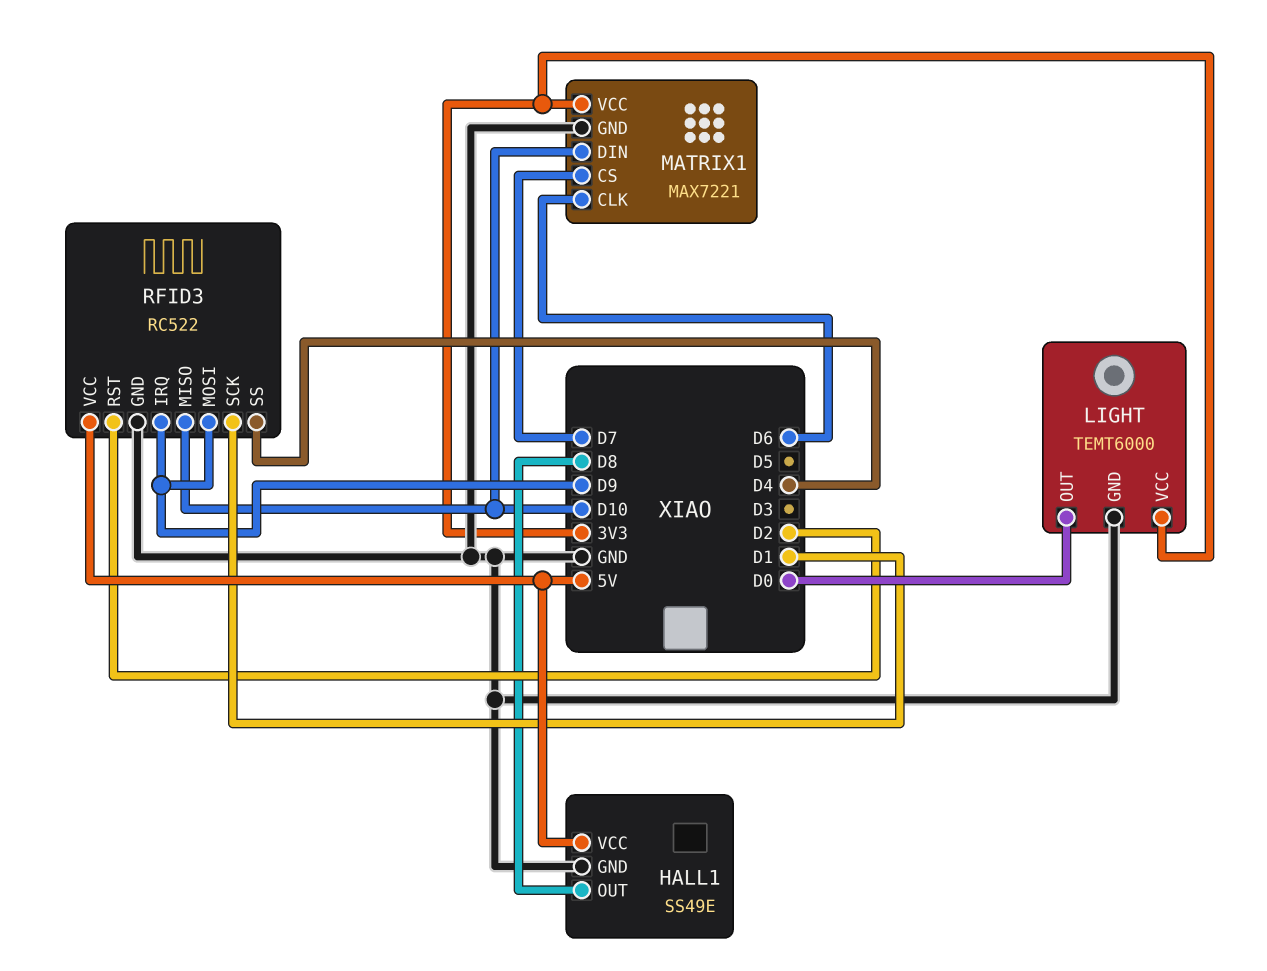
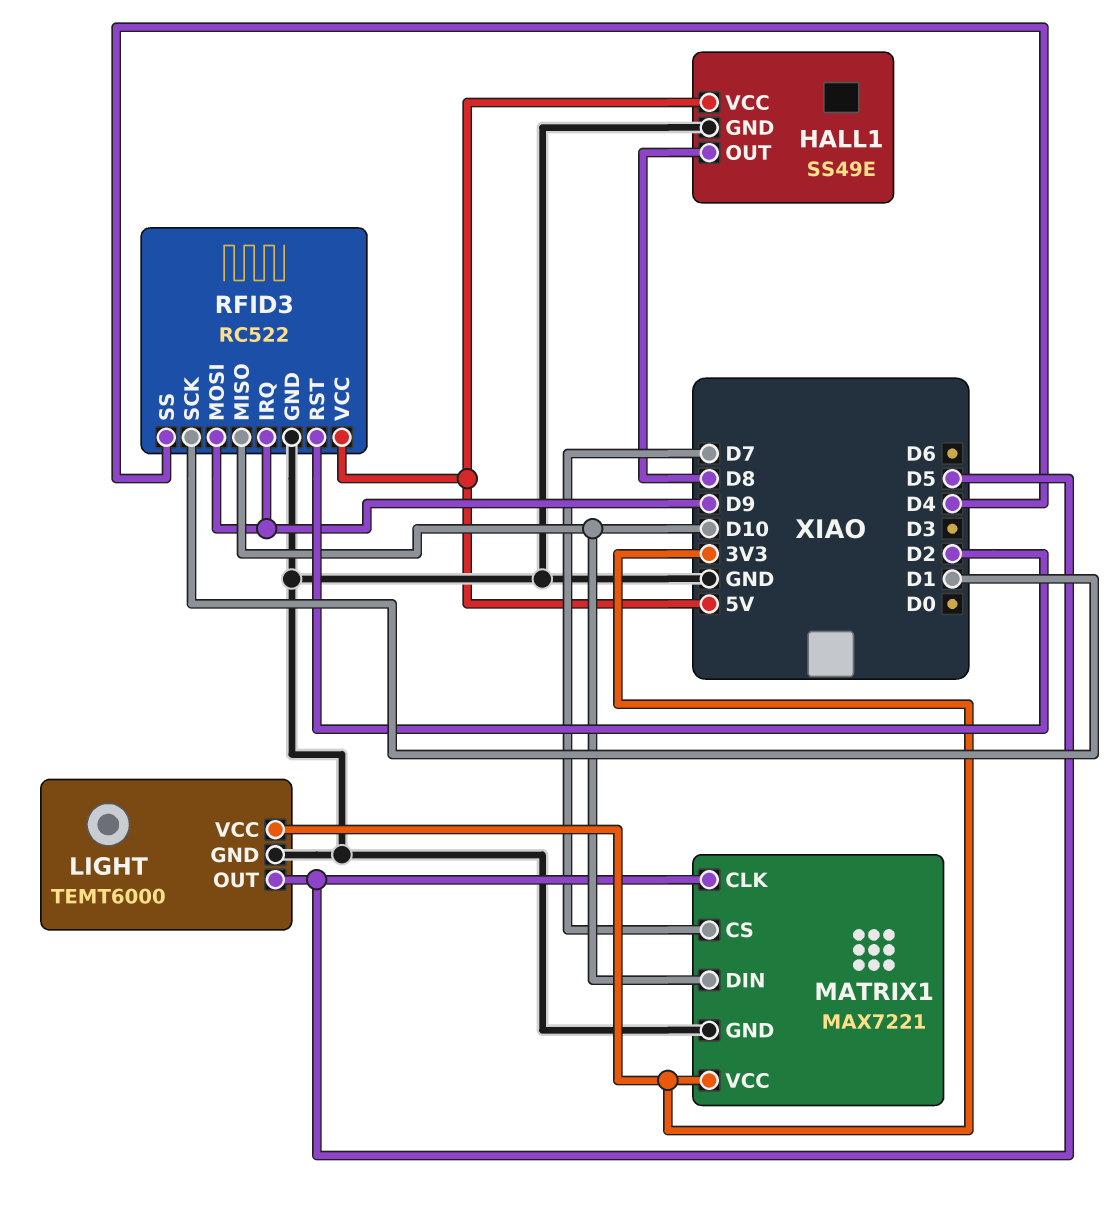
LIGHT pin OUT: D0 -> D5
MATRIX1 pin CLK: D6 -> D5

